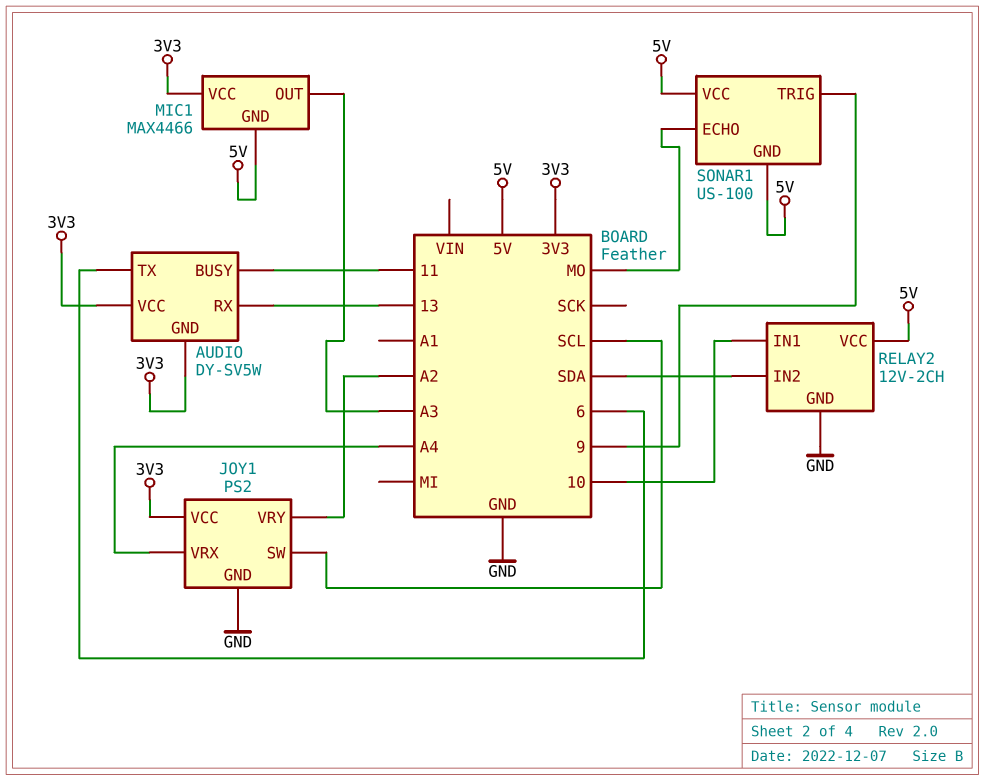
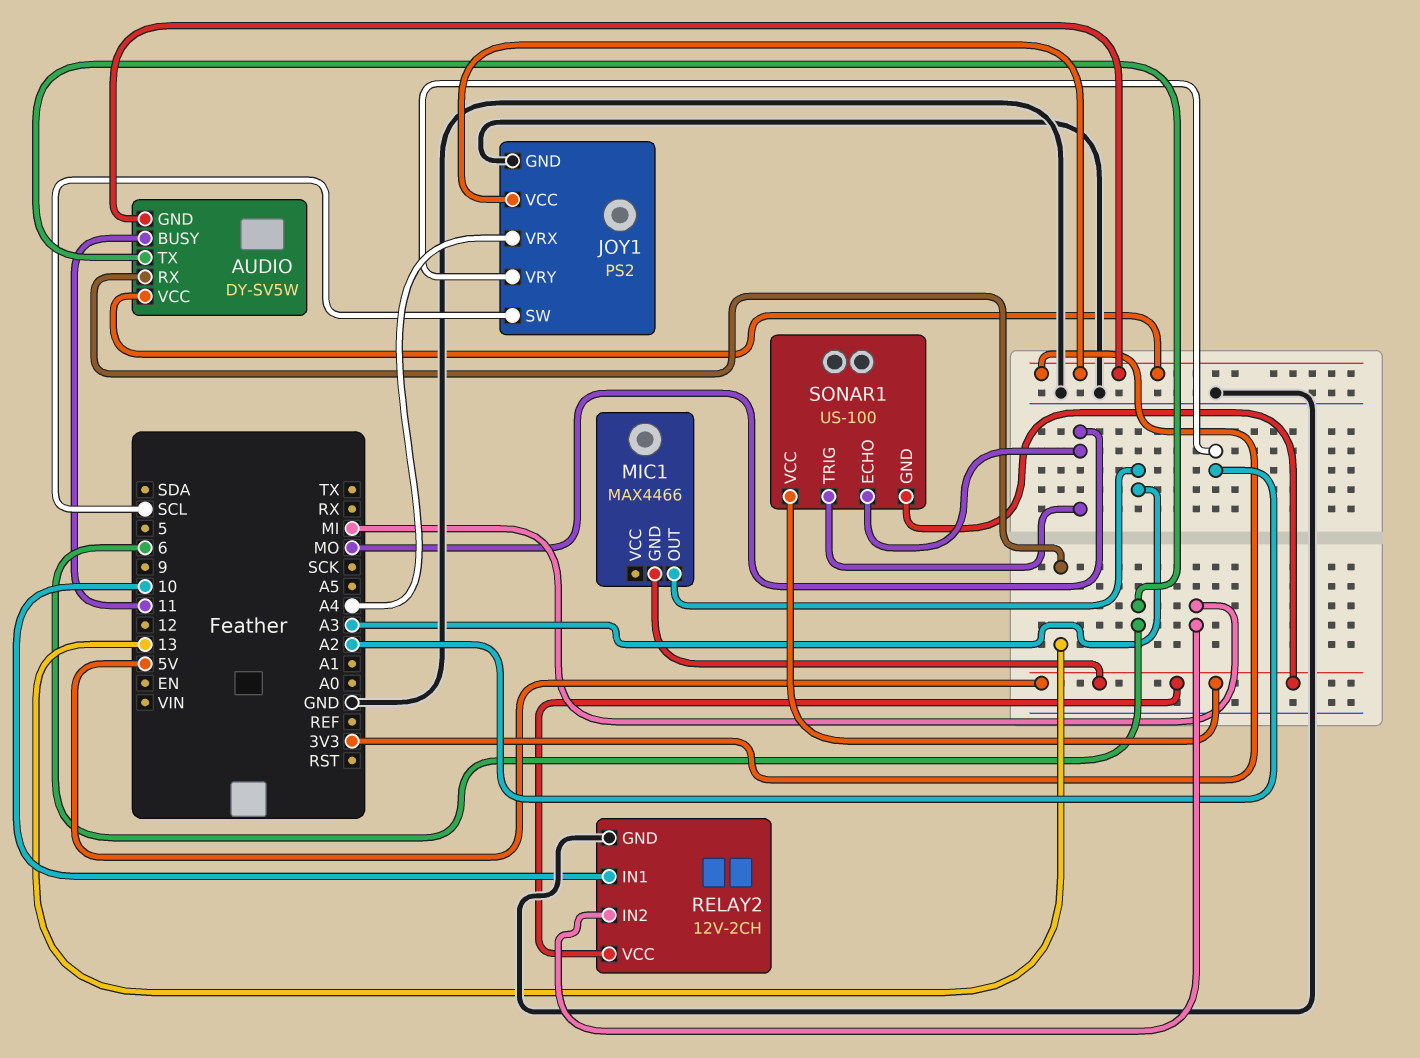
MIC1 pin VCC: 3V3 -> none
RELAY2 pin IN2: SDA -> MI
SONAR1 pin TRIG: 9 -> MO

